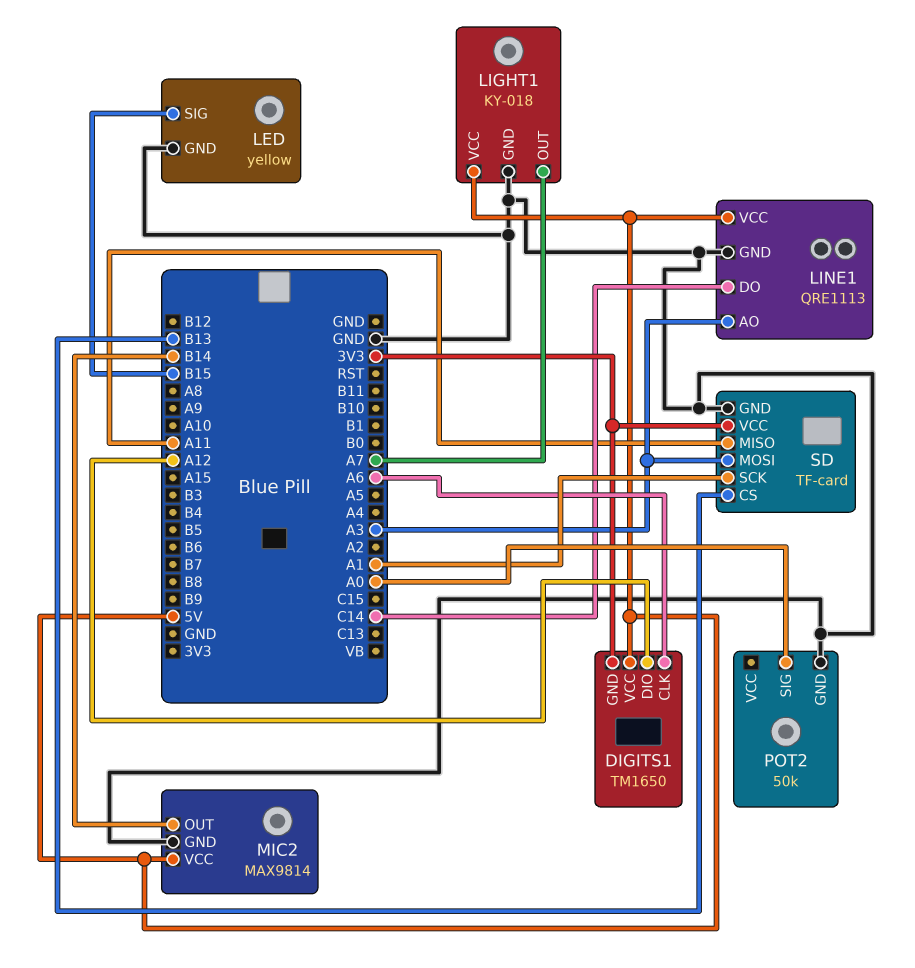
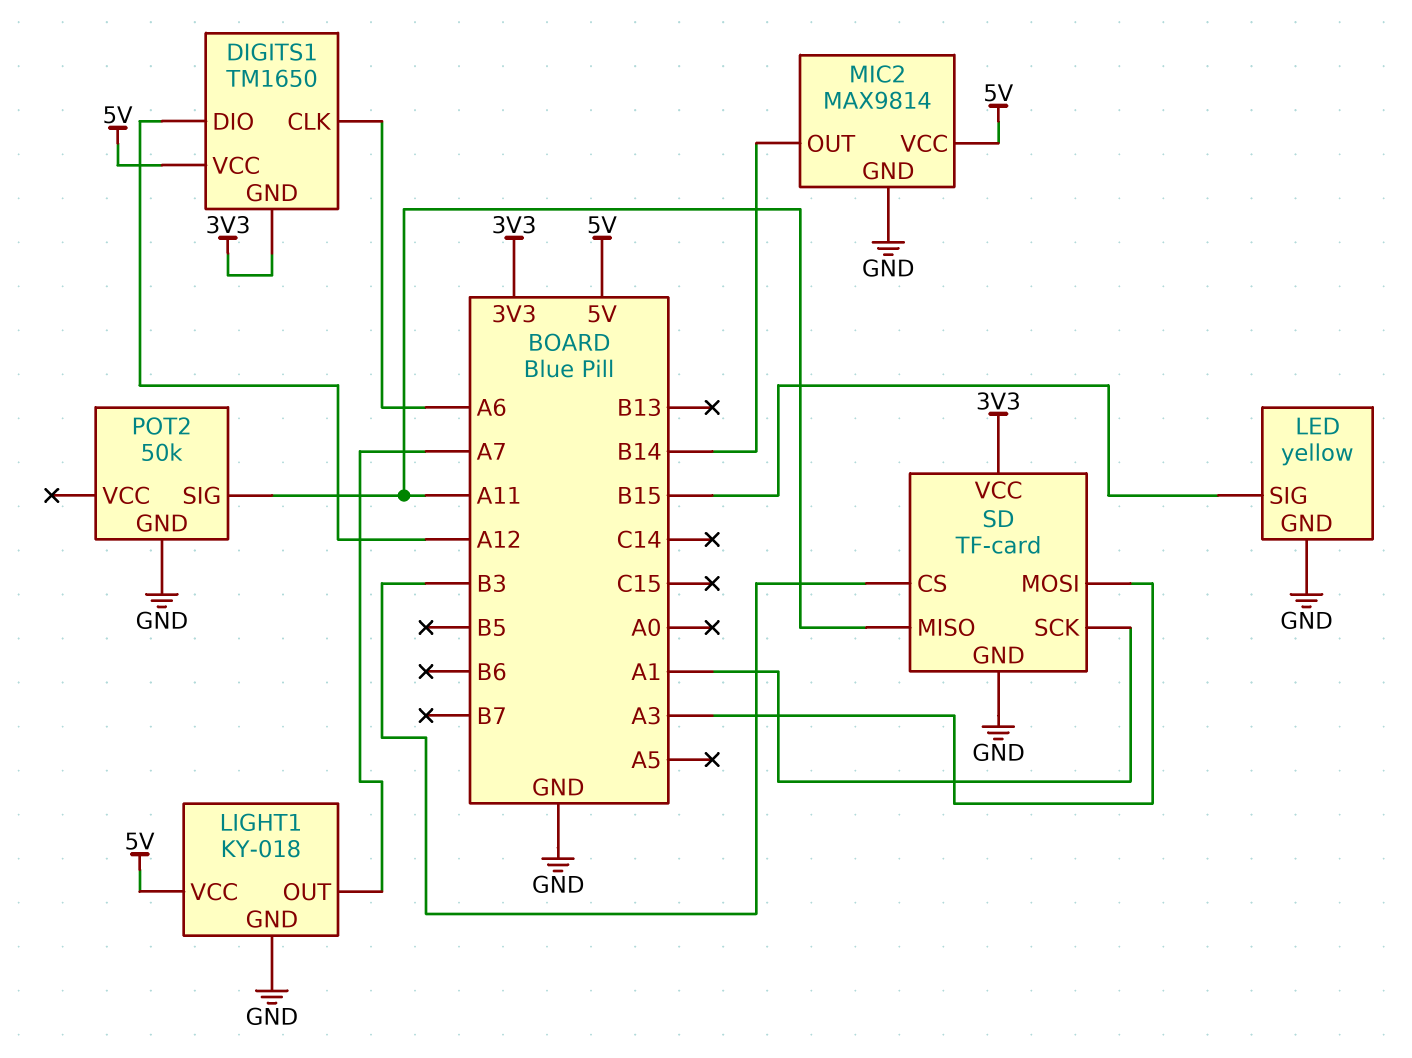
LINE1: QRE1113 -> none
LINE1 pin AO: A3 -> none
LINE1 pin DO: C14 -> none
LINE1 pin GND: GND -> none
LINE1 pin VCC: 5V -> none
POT2 pin SIG: A0 -> A11
SD pin CS: B13 -> B3

